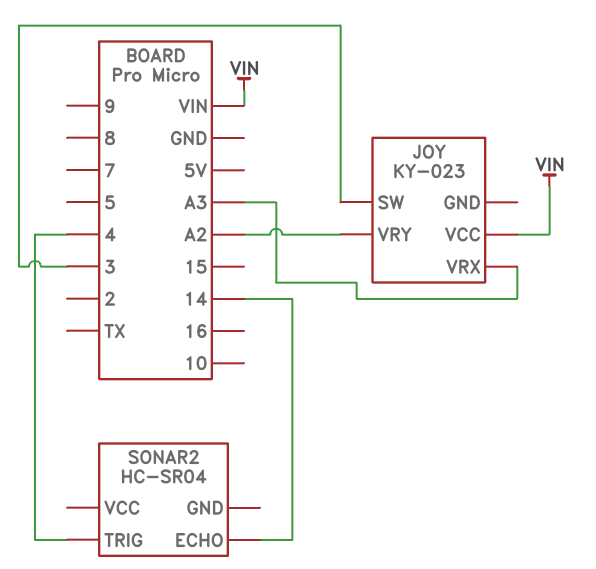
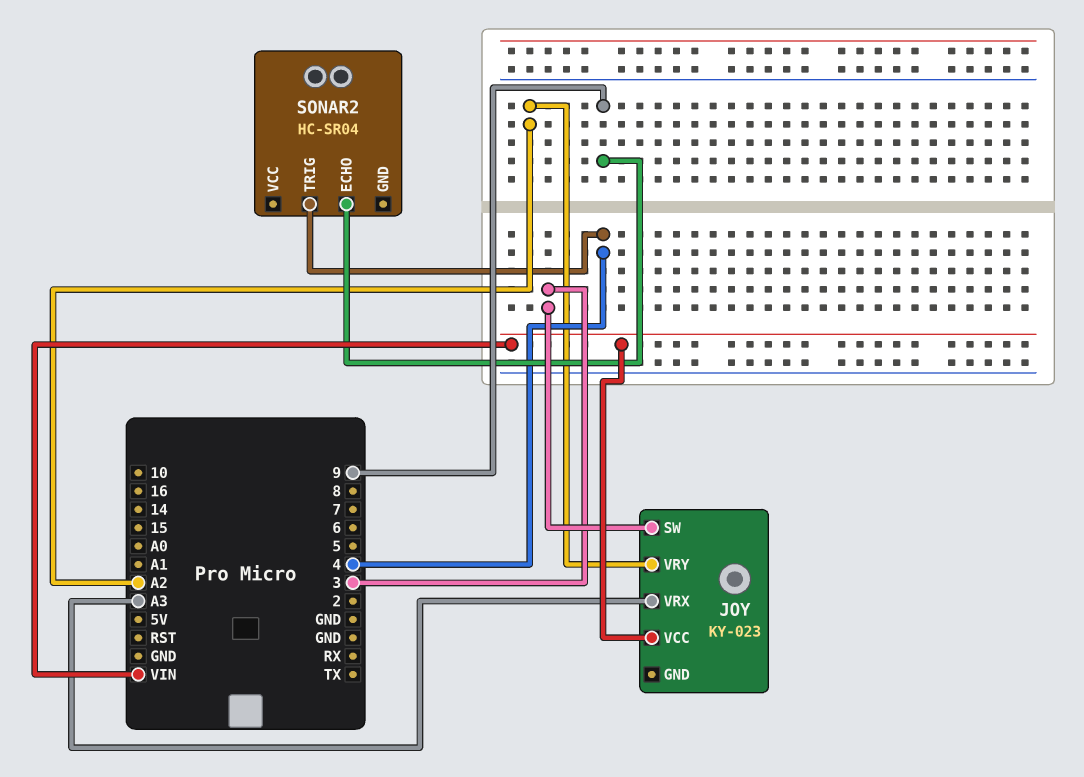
SONAR2 pin ECHO: 14 -> 9

